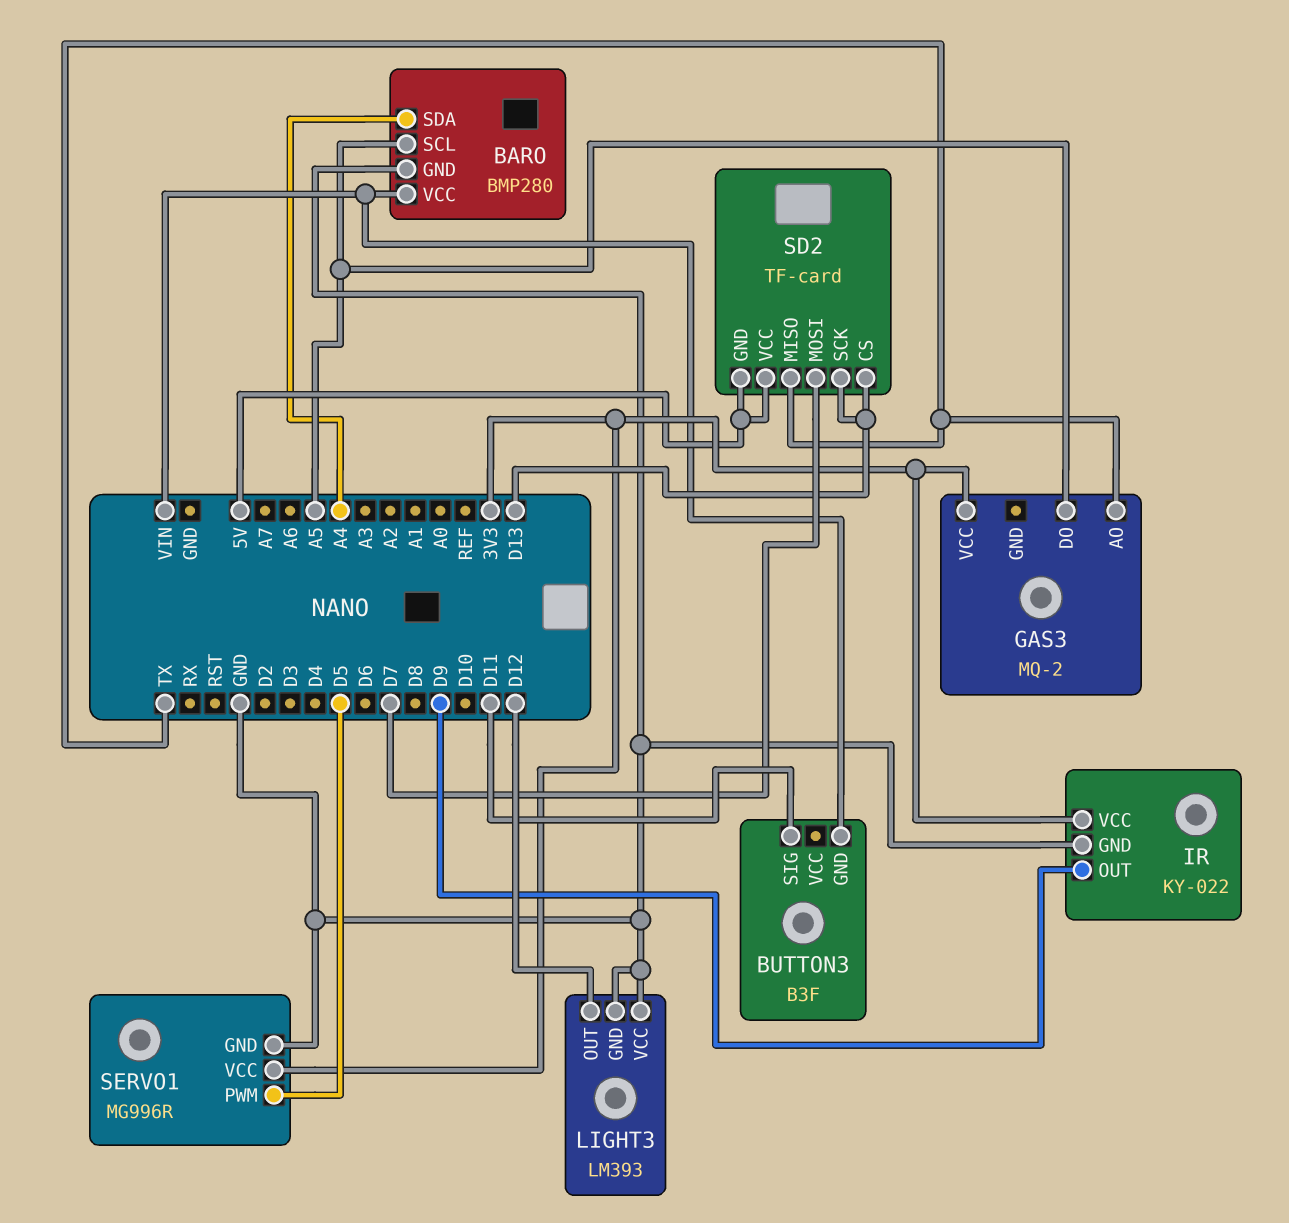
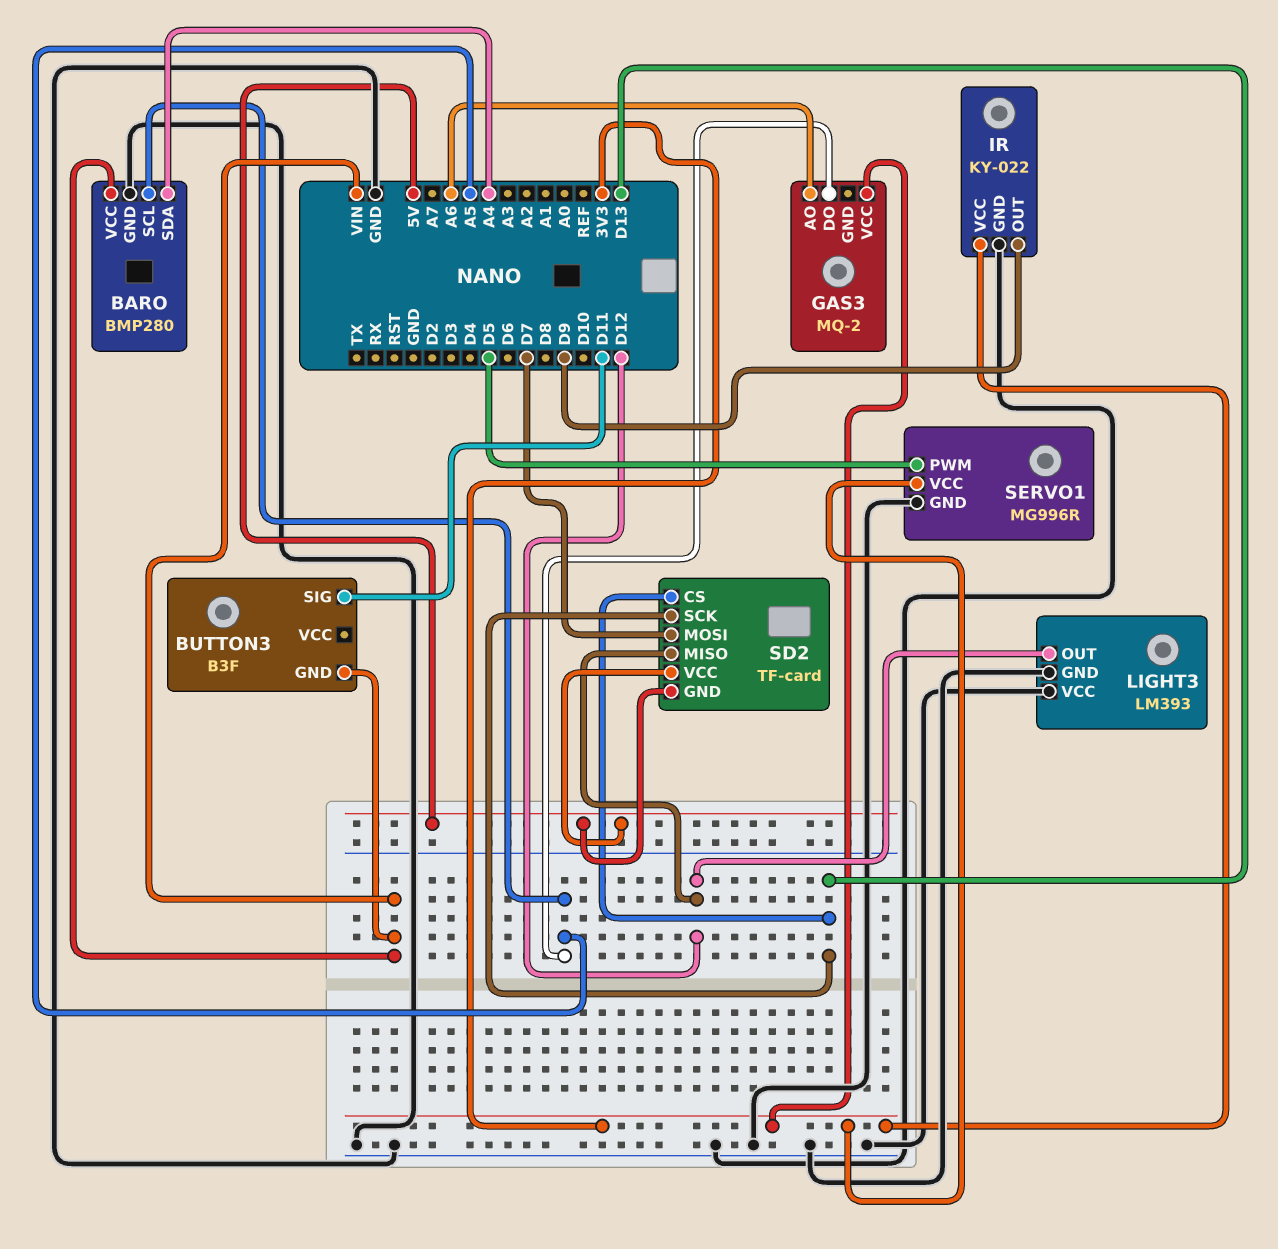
GAS3 pin AO: TX -> A6
SD2 pin MISO: TX -> D12

